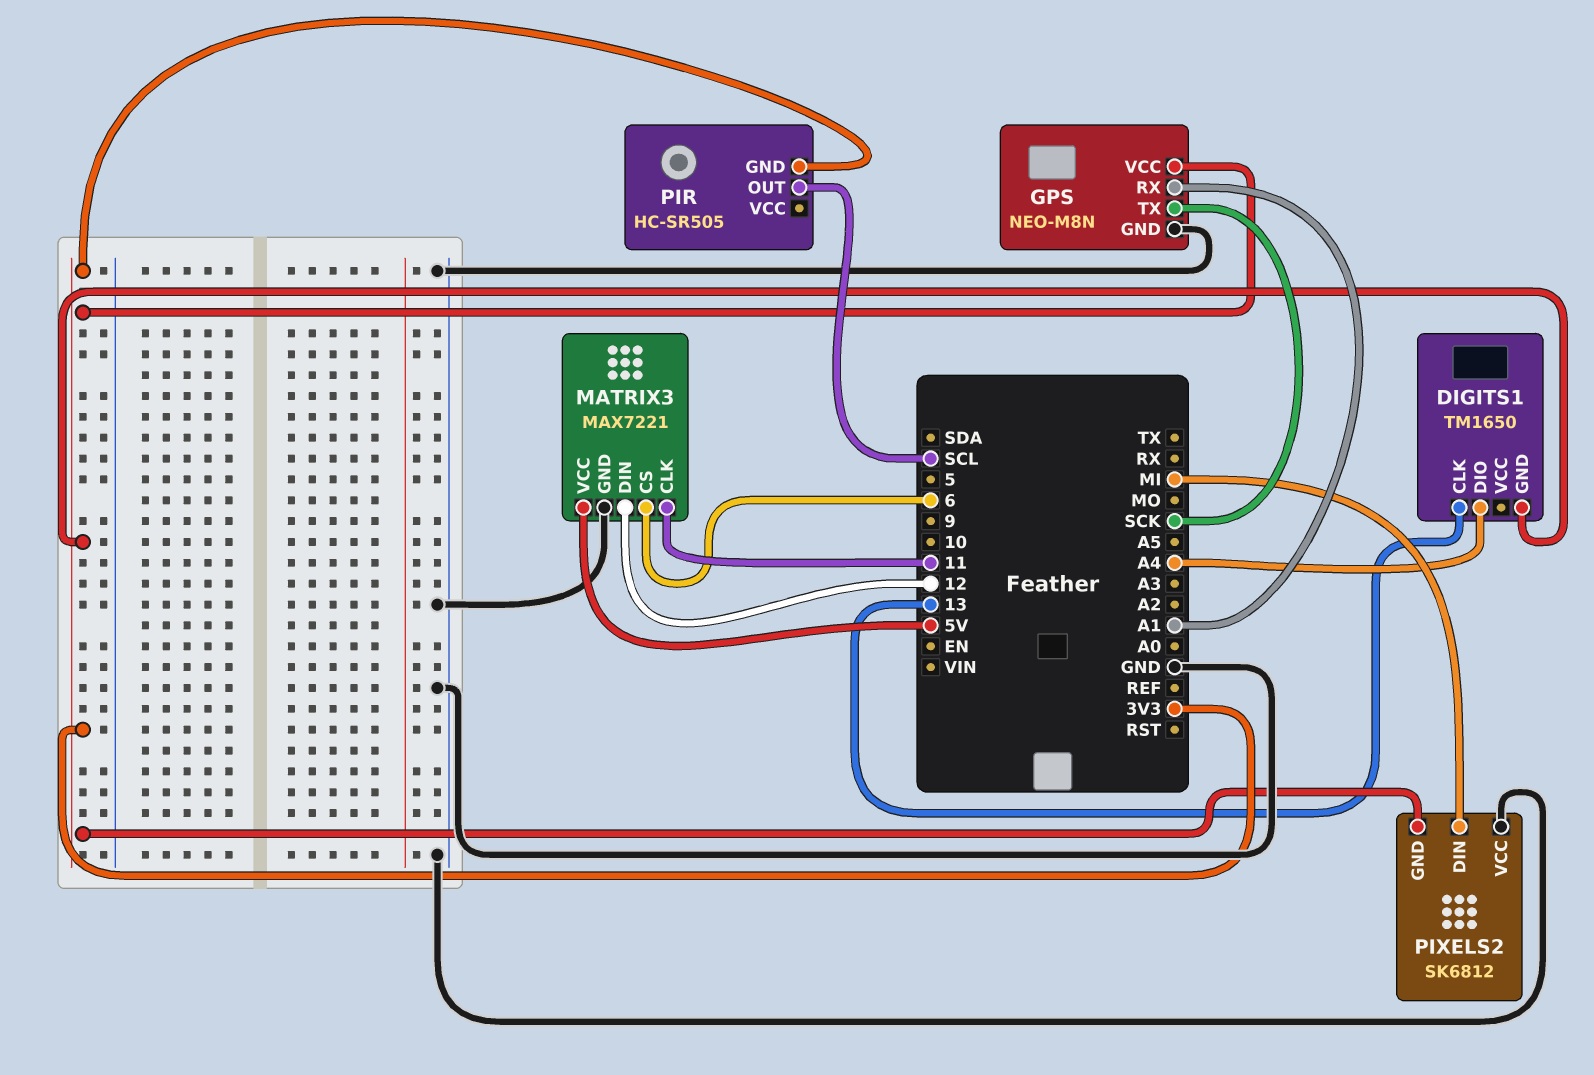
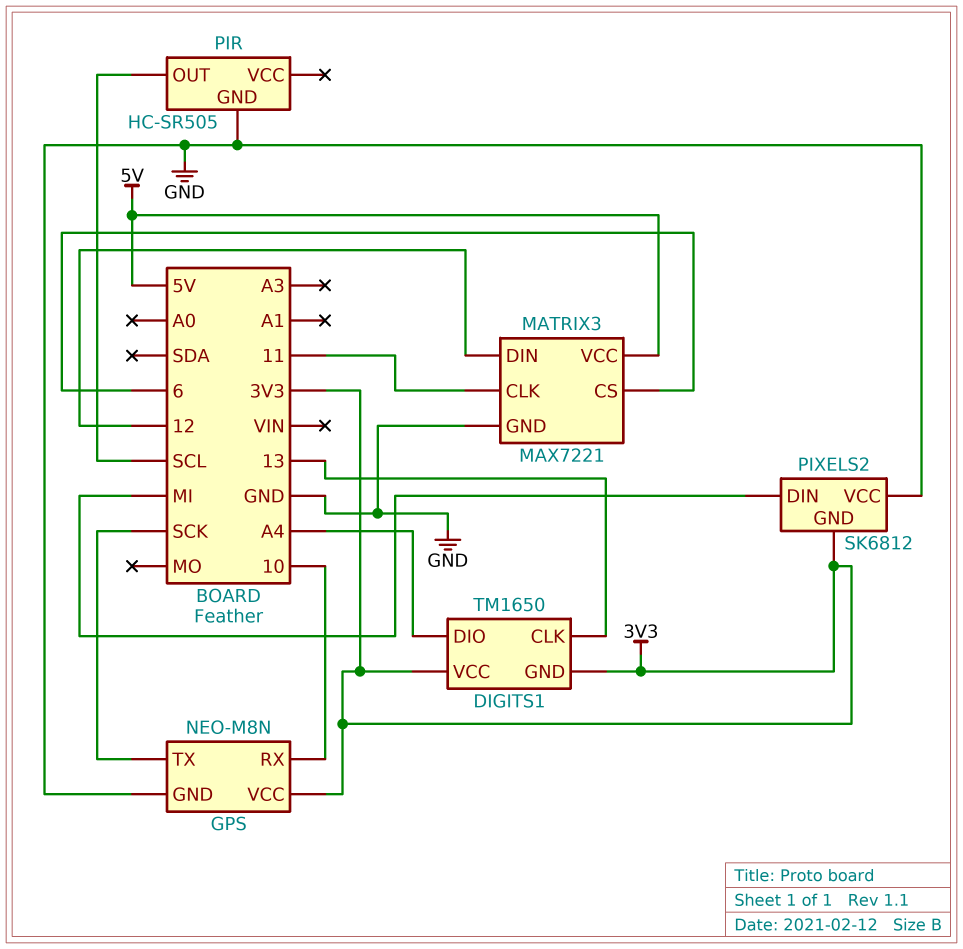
DIGITS1 pin VCC: none -> 3V3
GPS pin RX: A1 -> 10
PIR pin GND: 3V3 -> GND

